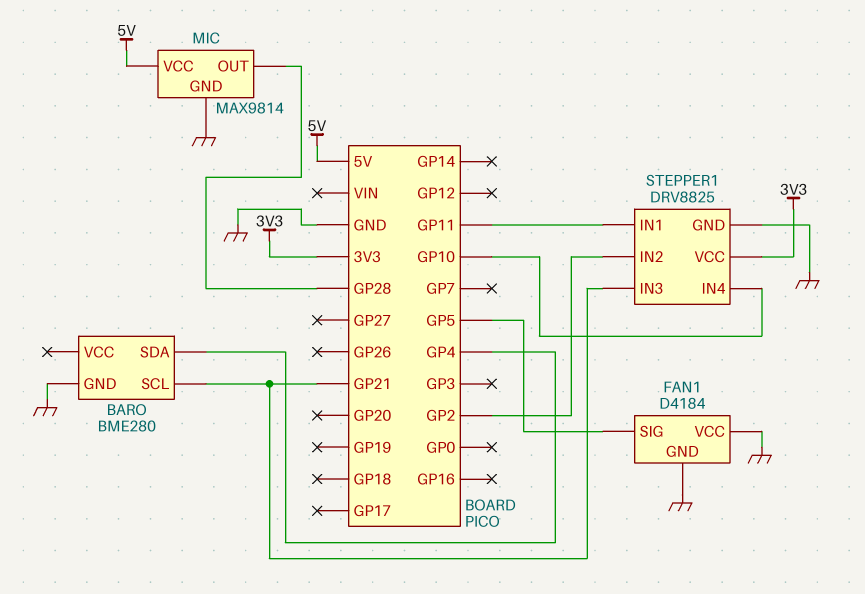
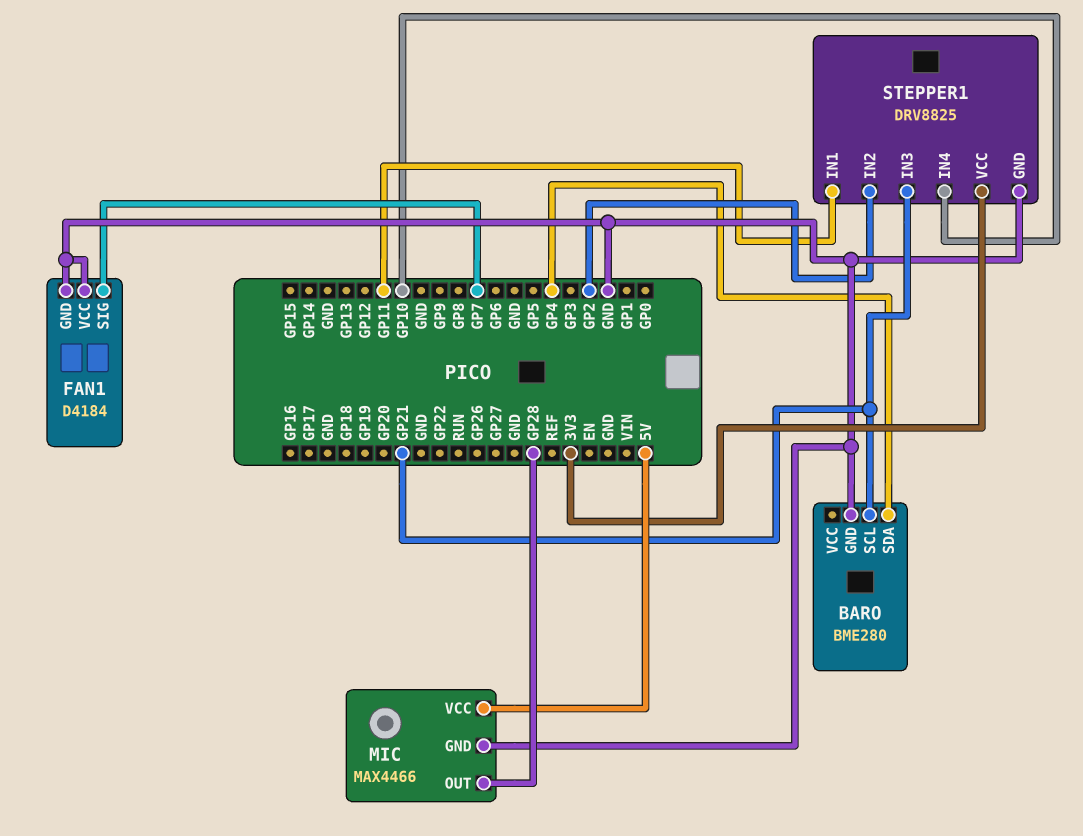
FAN1 pin SIG: GP5 -> GP7
MIC: MAX9814 -> MAX4466

